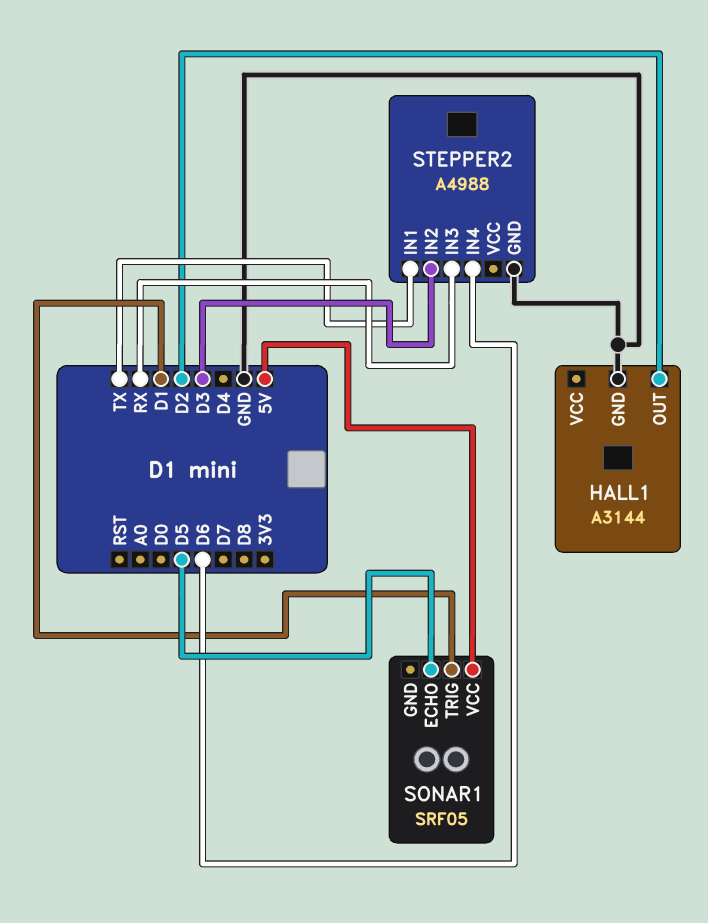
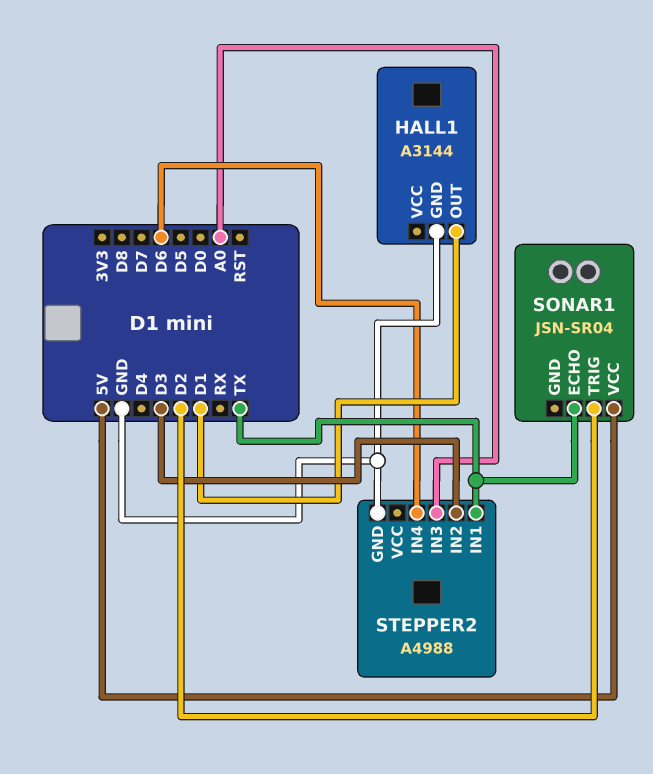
HALL1 pin OUT: D2 -> D1
SONAR1: SRF05 -> JSN-SR04
SONAR1 pin ECHO: D5 -> TX
SONAR1 pin TRIG: D1 -> D2
STEPPER2 pin IN3: RX -> A0

